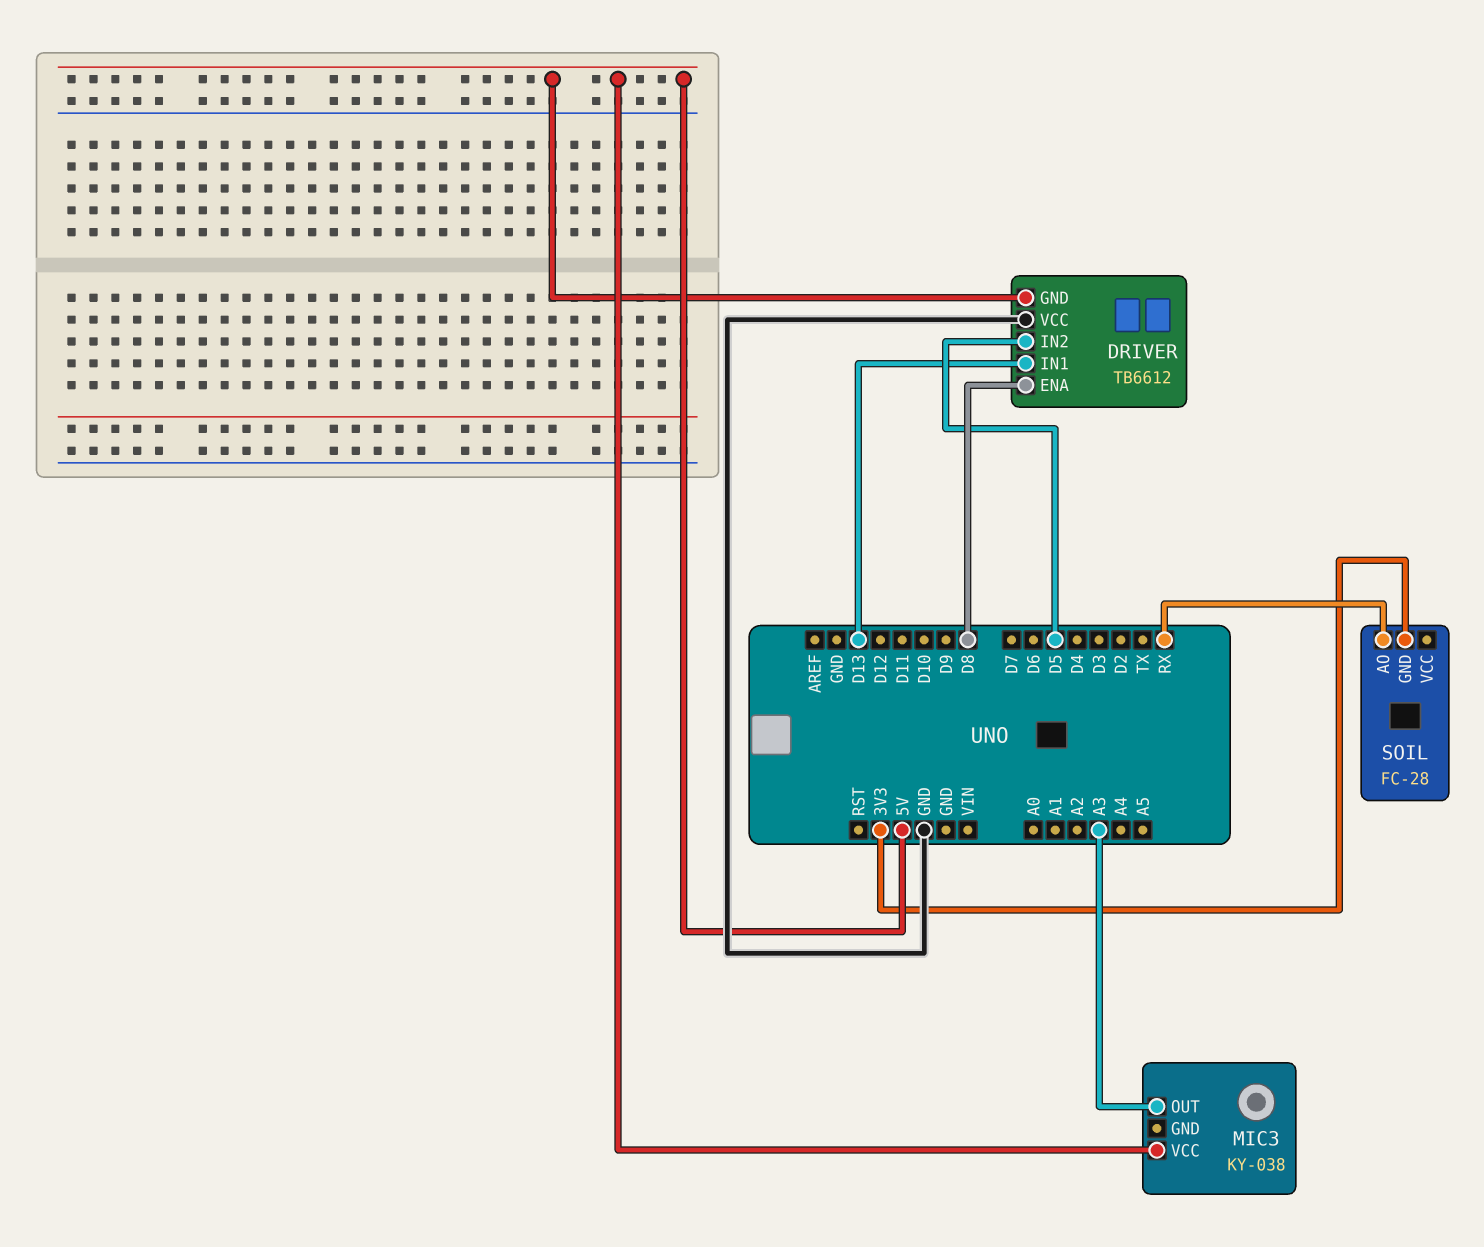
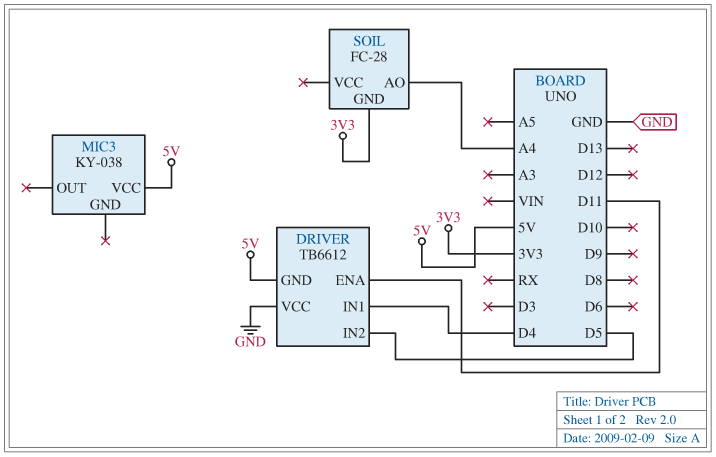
DRIVER pin ENA: D8 -> D11
DRIVER pin IN1: D13 -> D4
MIC3 pin OUT: A3 -> none
SOIL pin AO: RX -> A4

